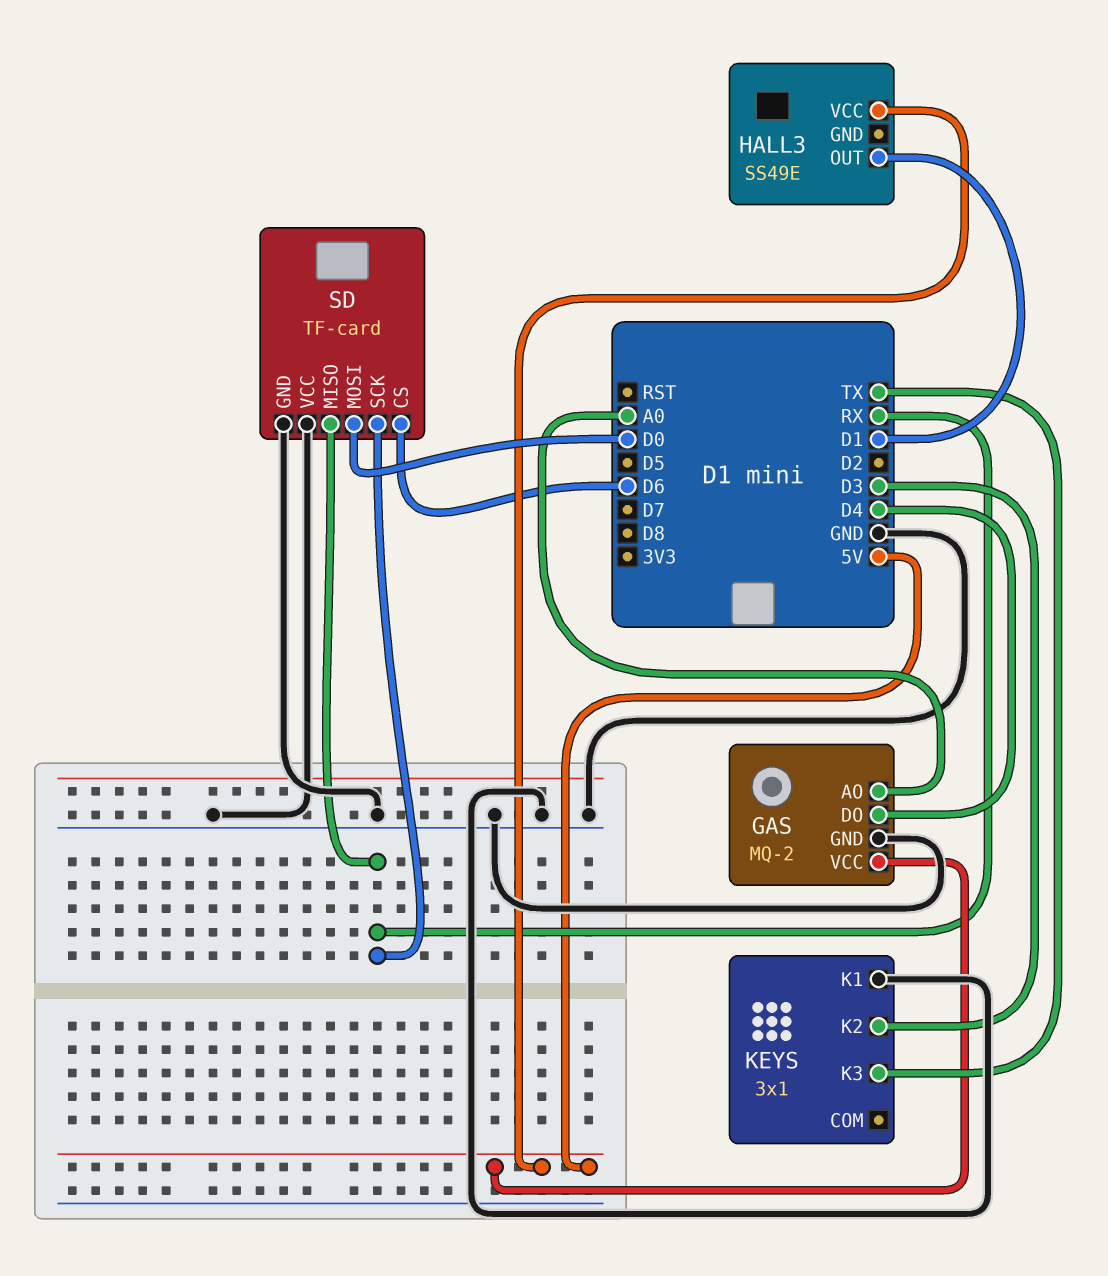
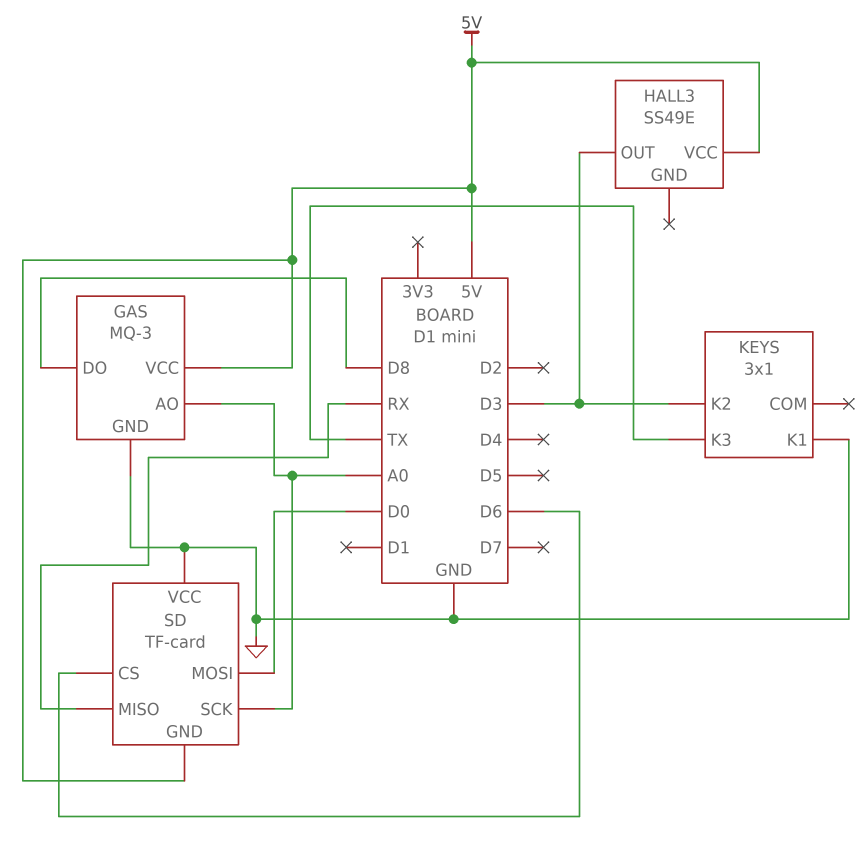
GAS: MQ-2 -> MQ-3
GAS pin DO: D4 -> D8
HALL3 pin OUT: D1 -> D3
SD pin GND: GND -> 5V
SD pin SCK: RX -> A0

